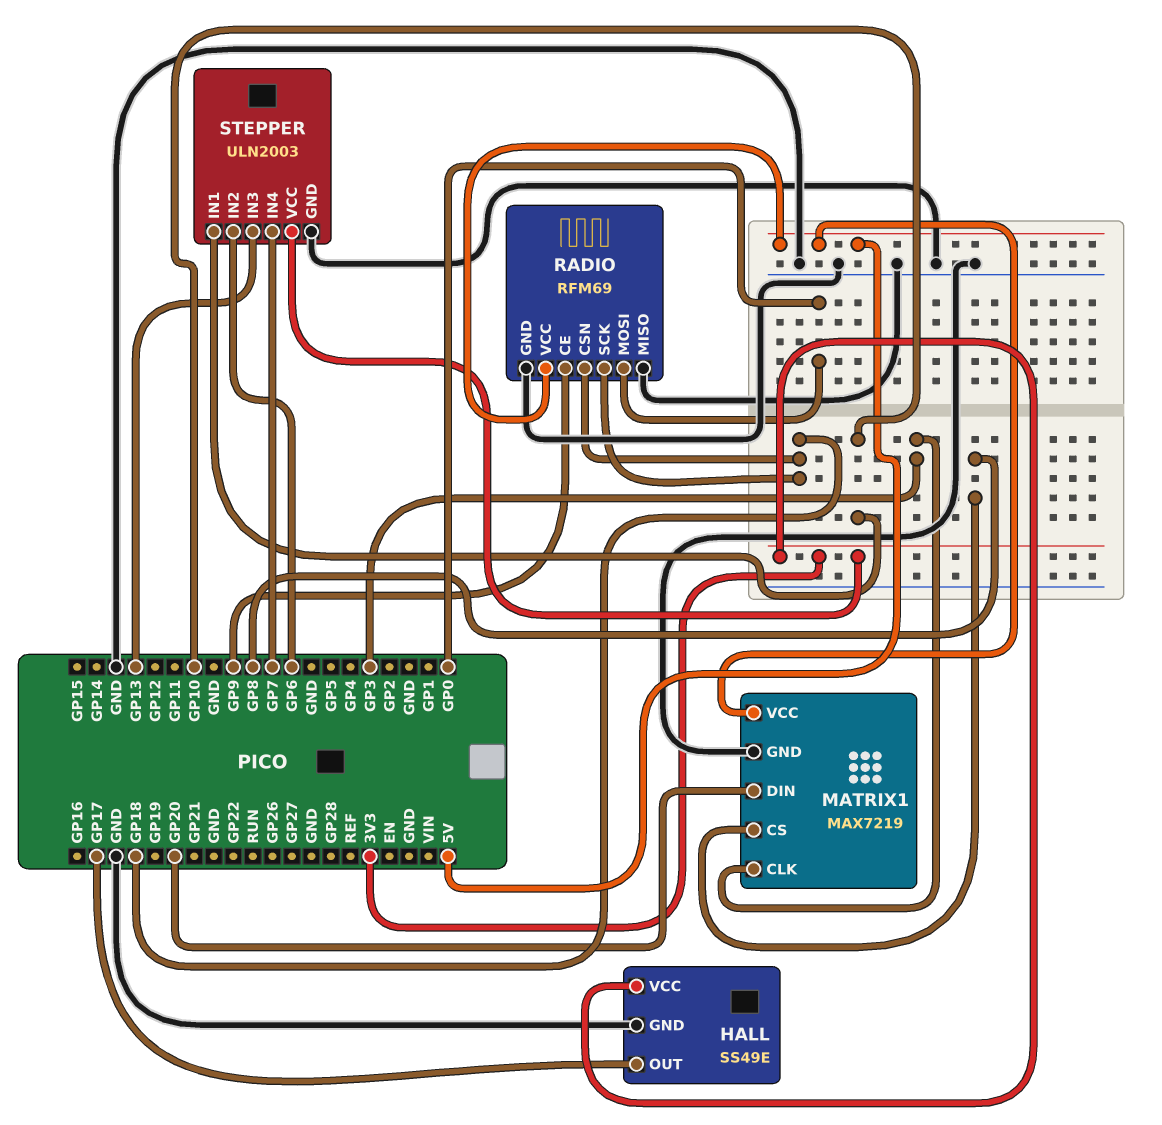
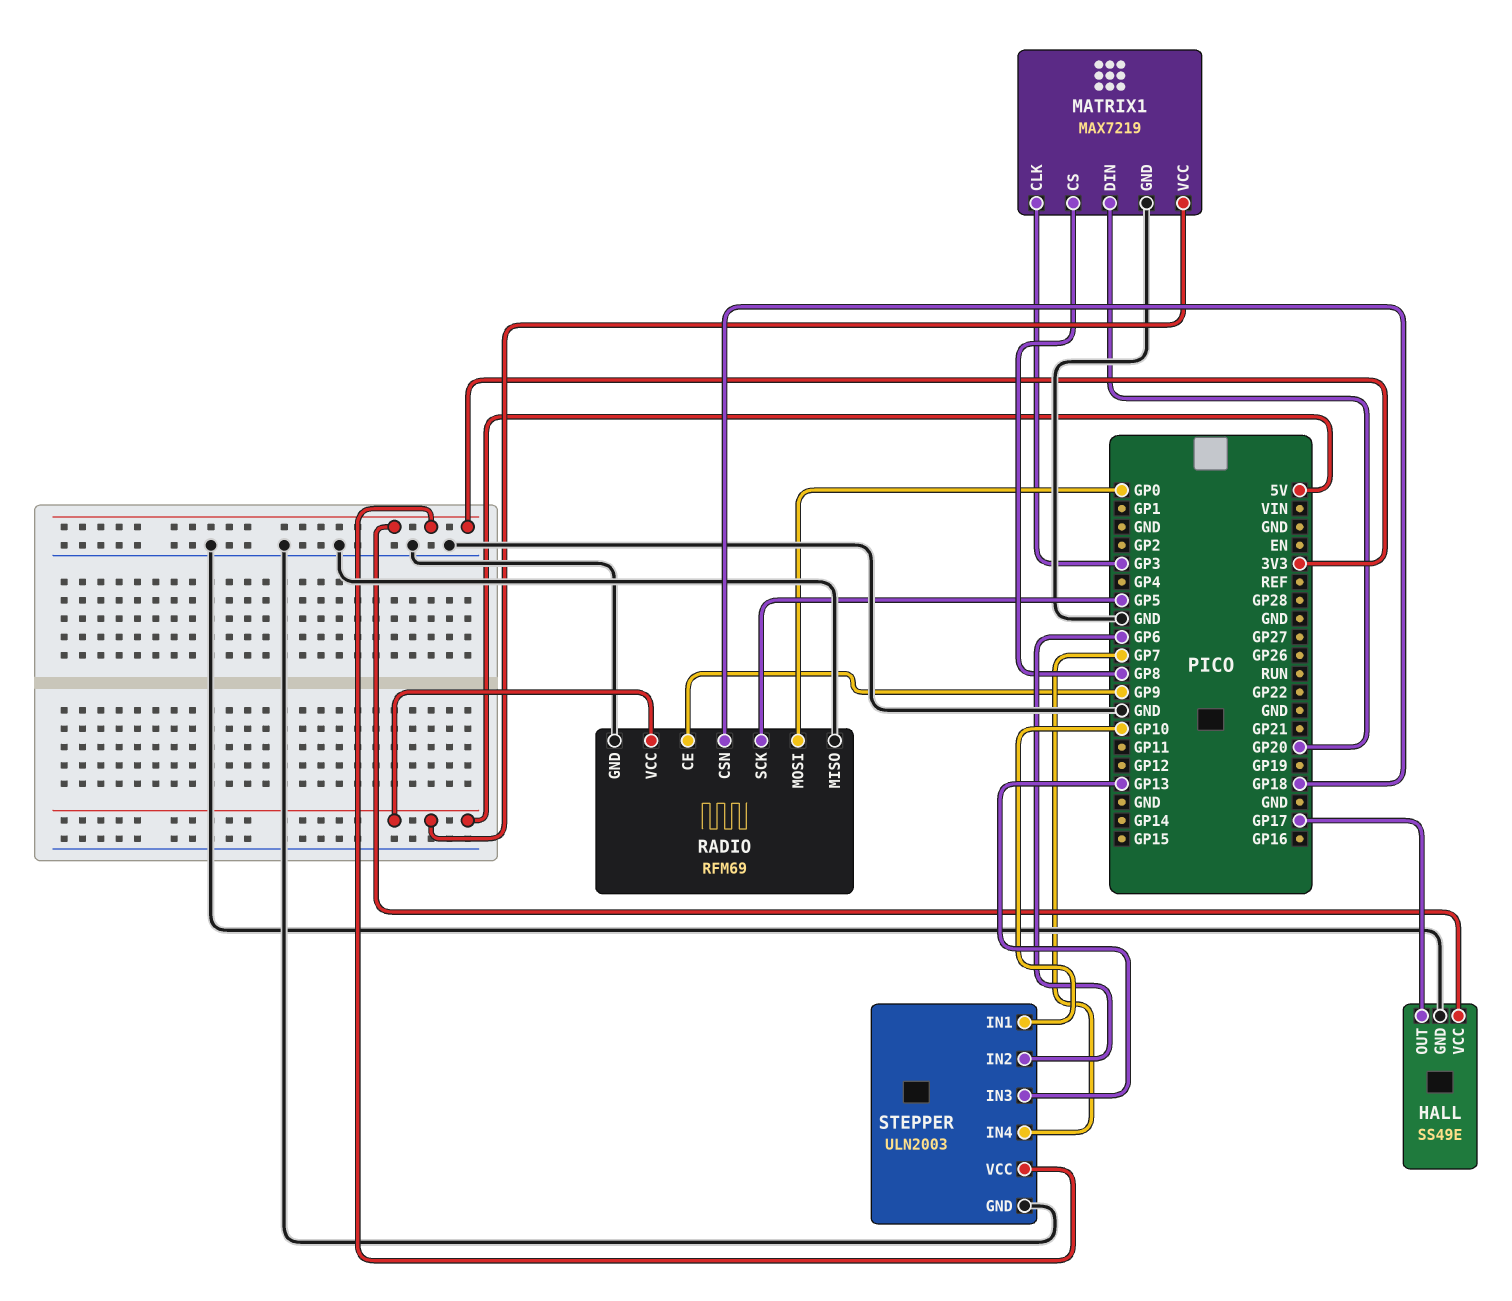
RADIO pin SCK: GP18 -> GP5

